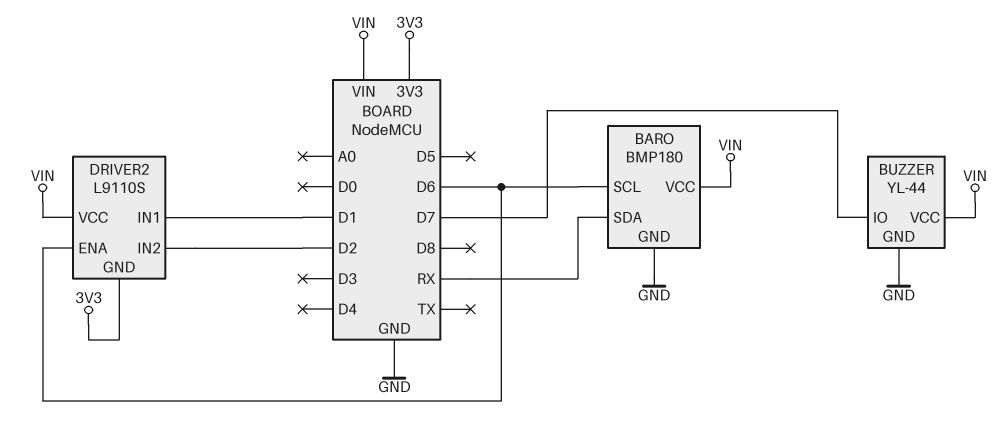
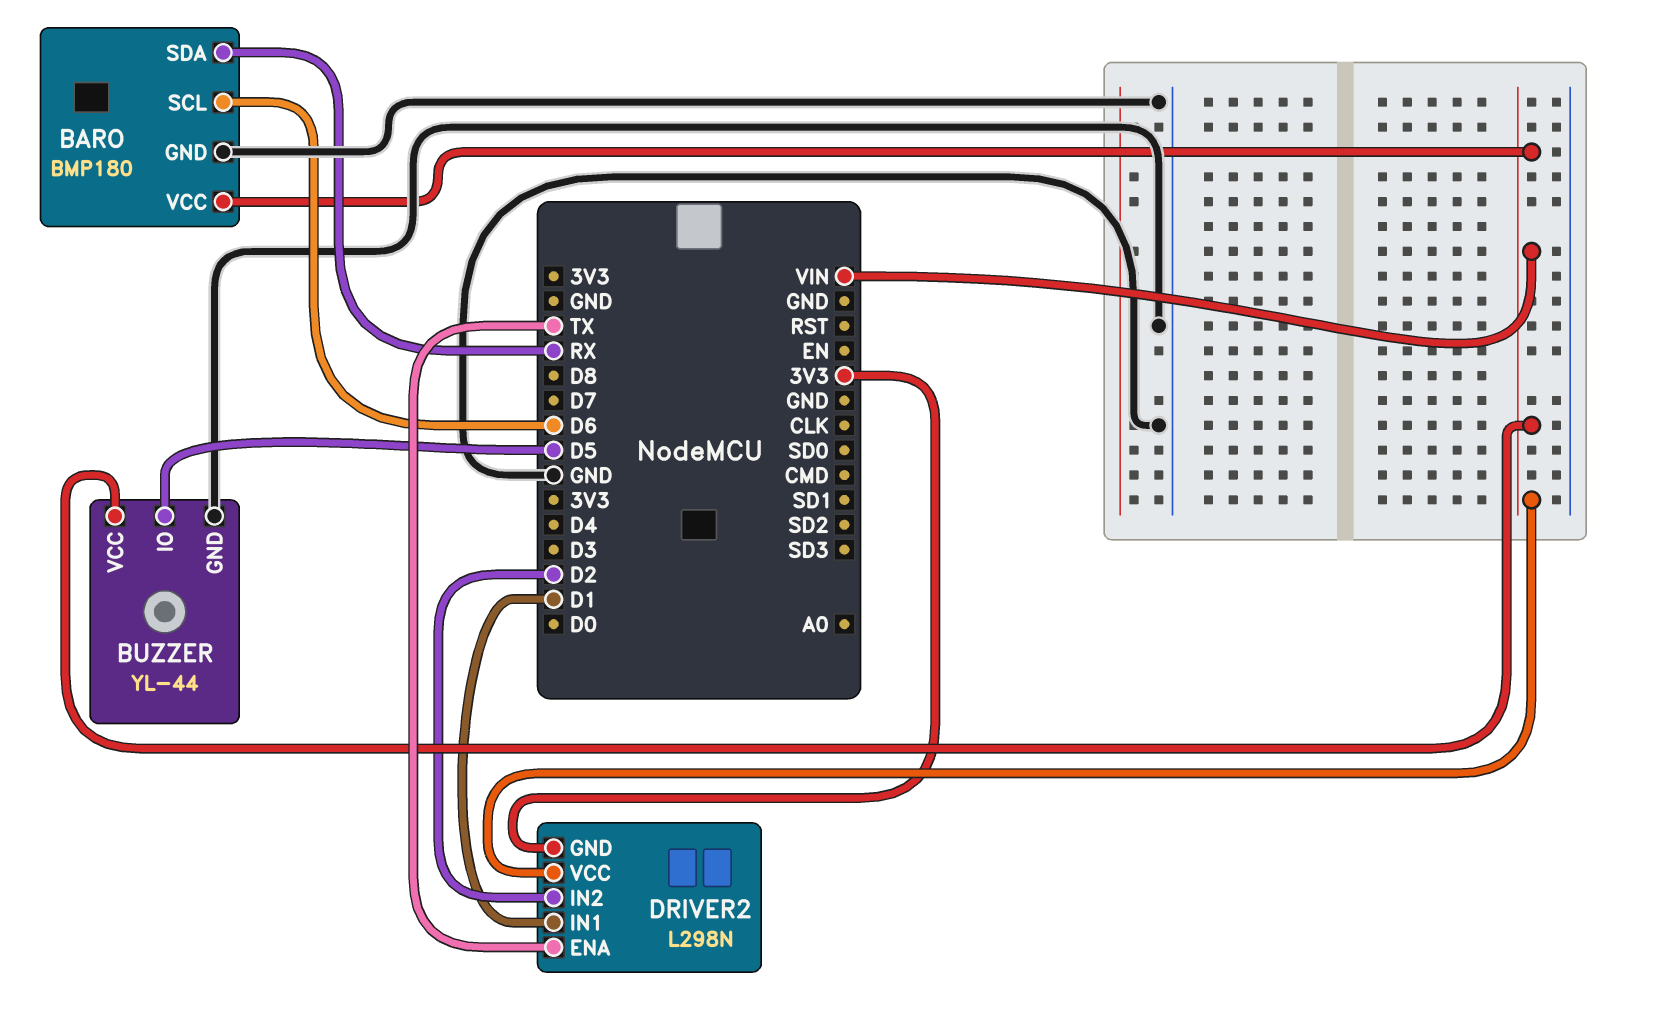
BUZZER pin IO: D7 -> D5
DRIVER2: L9110S -> L298N
DRIVER2 pin ENA: D6 -> TX

